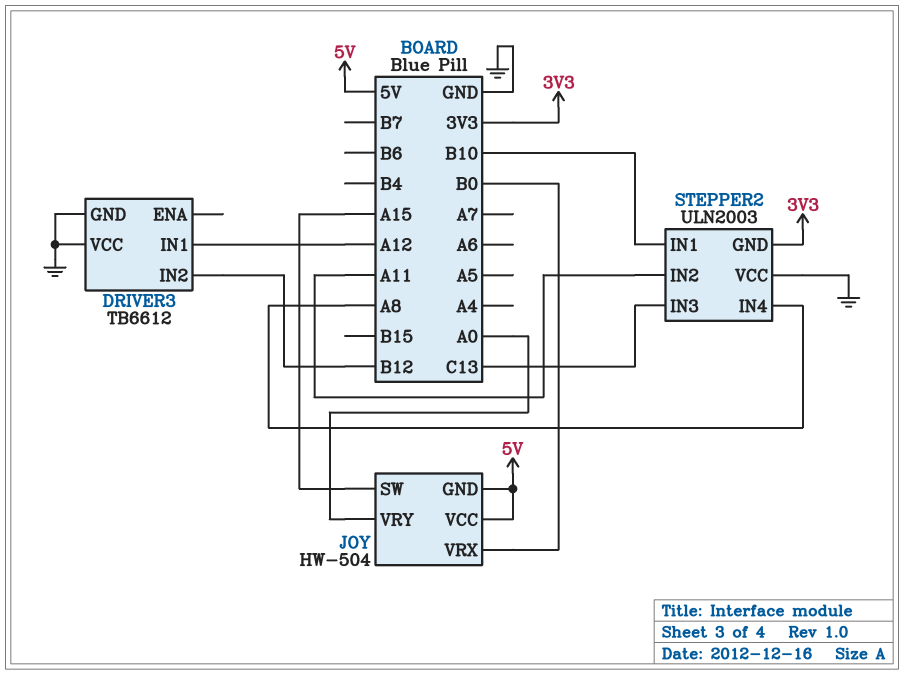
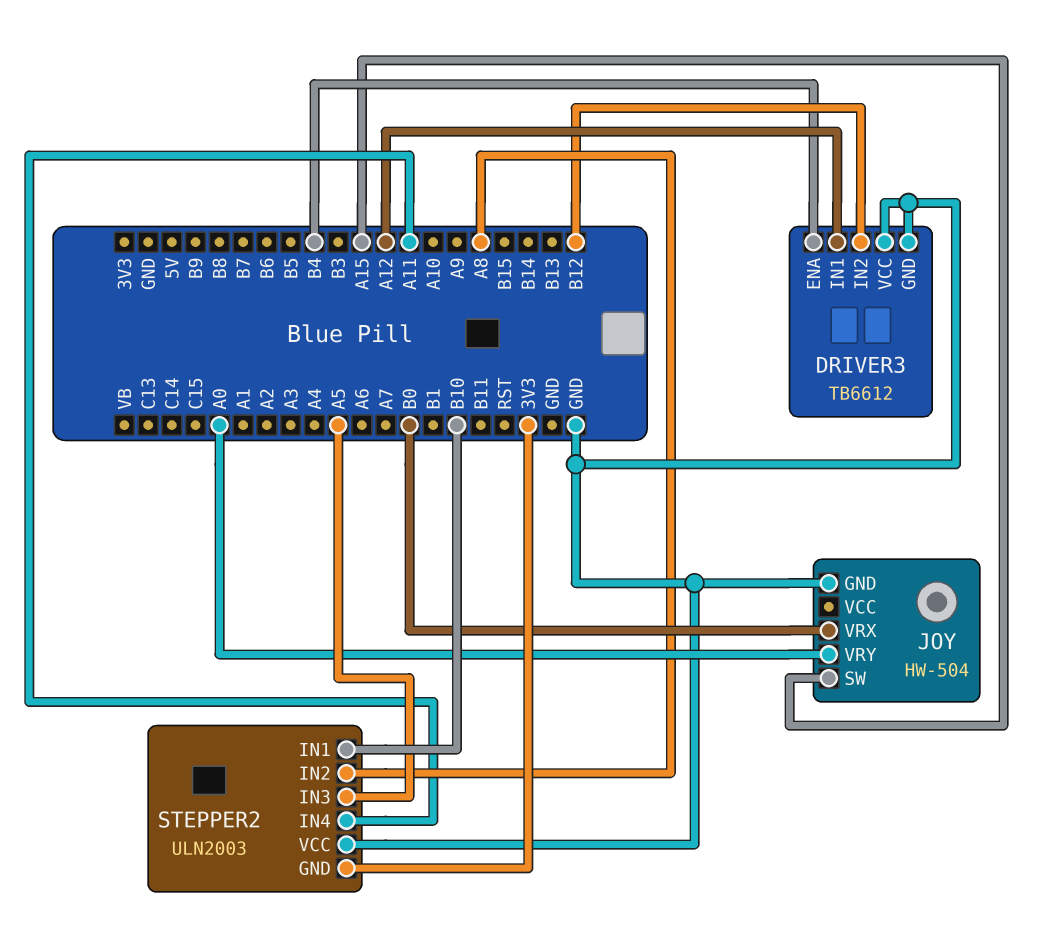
DRIVER3 pin ENA: none -> B4
JOY pin GND: 5V -> GND
JOY pin VCC: 5V -> none
STEPPER2 pin IN2: A11 -> A8
STEPPER2 pin IN3: C13 -> A5
STEPPER2 pin IN4: A8 -> A11

